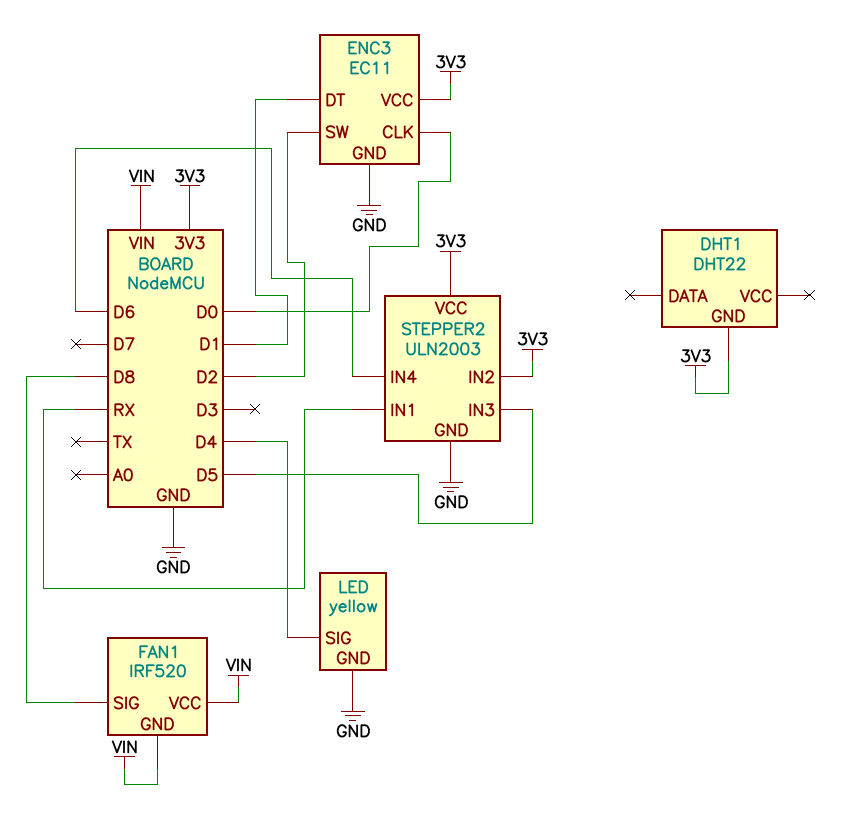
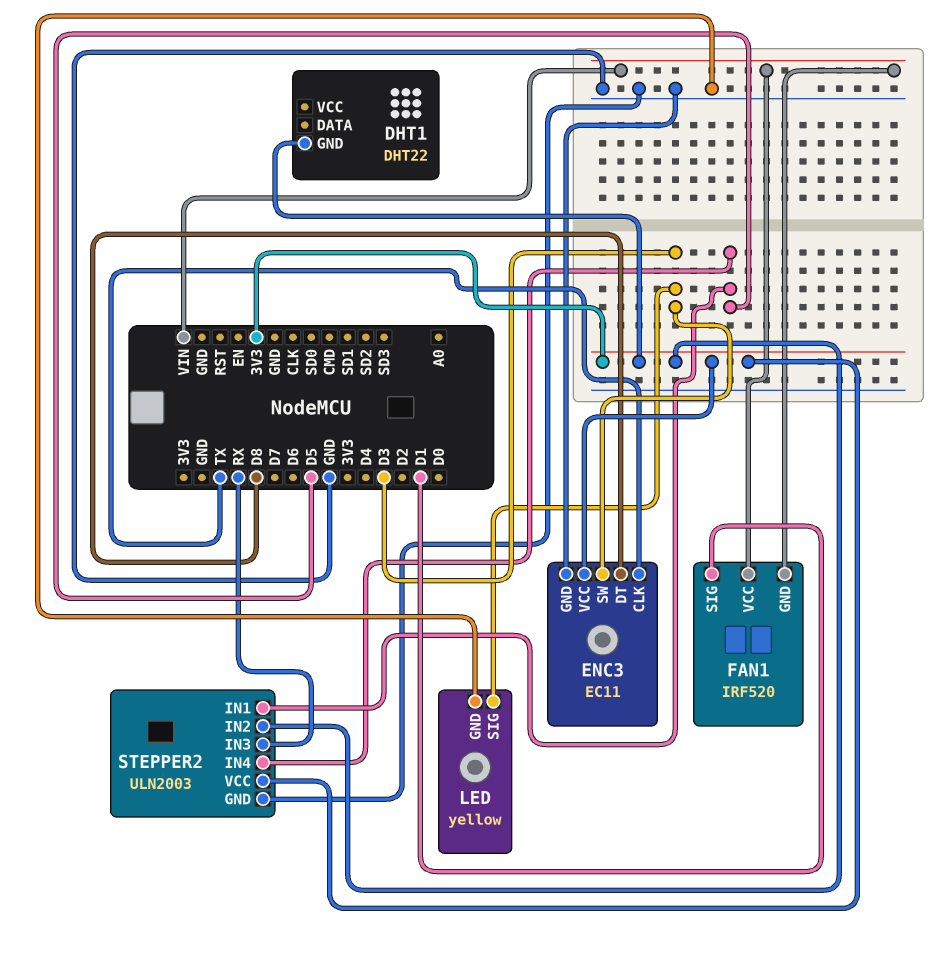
ENC3 pin CLK: D0 -> TX
ENC3 pin DT: D1 -> D8
ENC3 pin SW: D2 -> D3
FAN1 pin SIG: D8 -> D1
LED pin SIG: D4 -> D3
STEPPER2 pin IN1: RX -> D5
STEPPER2 pin IN3: D5 -> RX
STEPPER2 pin IN4: D6 -> D5

